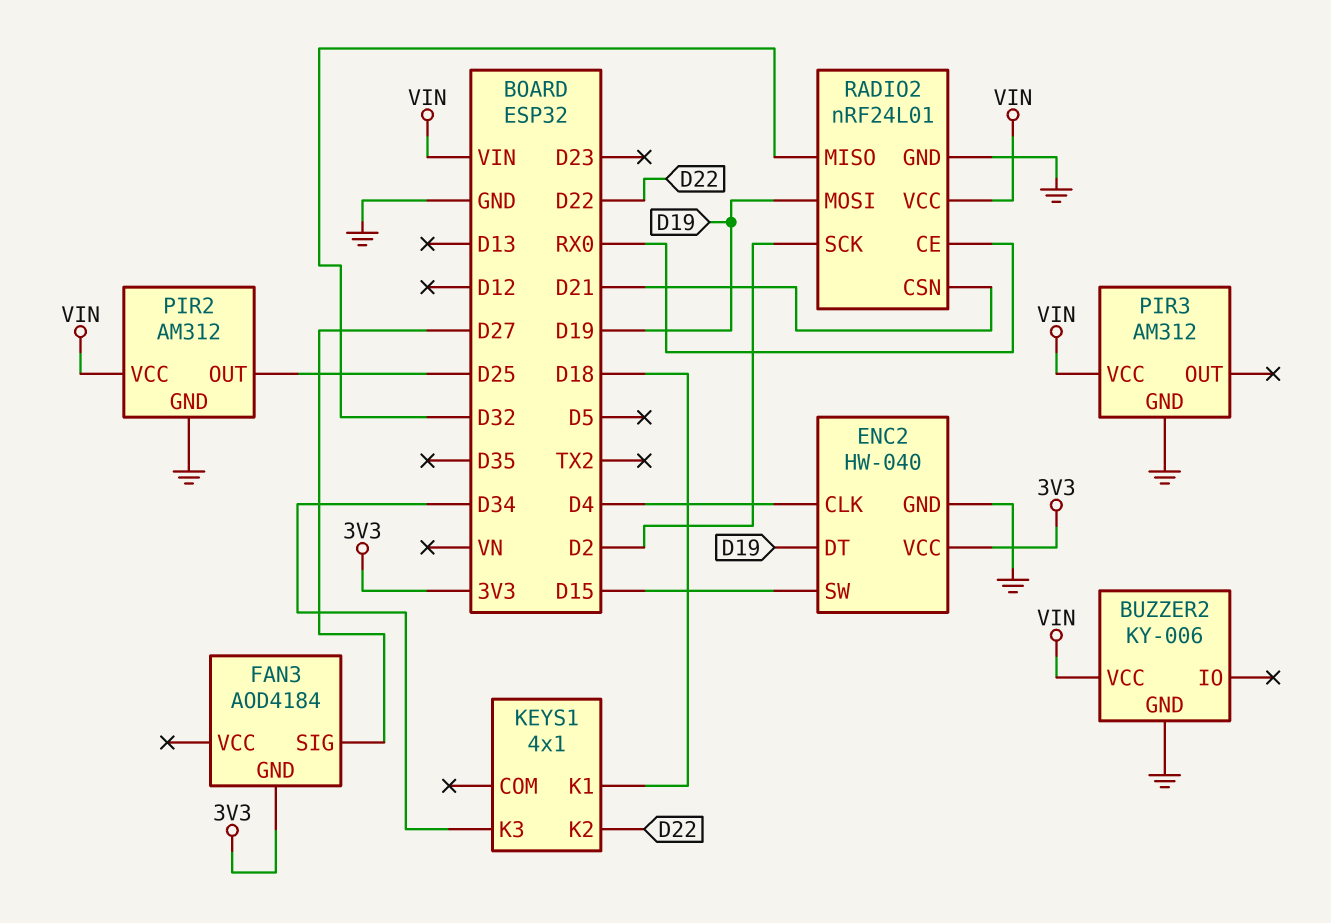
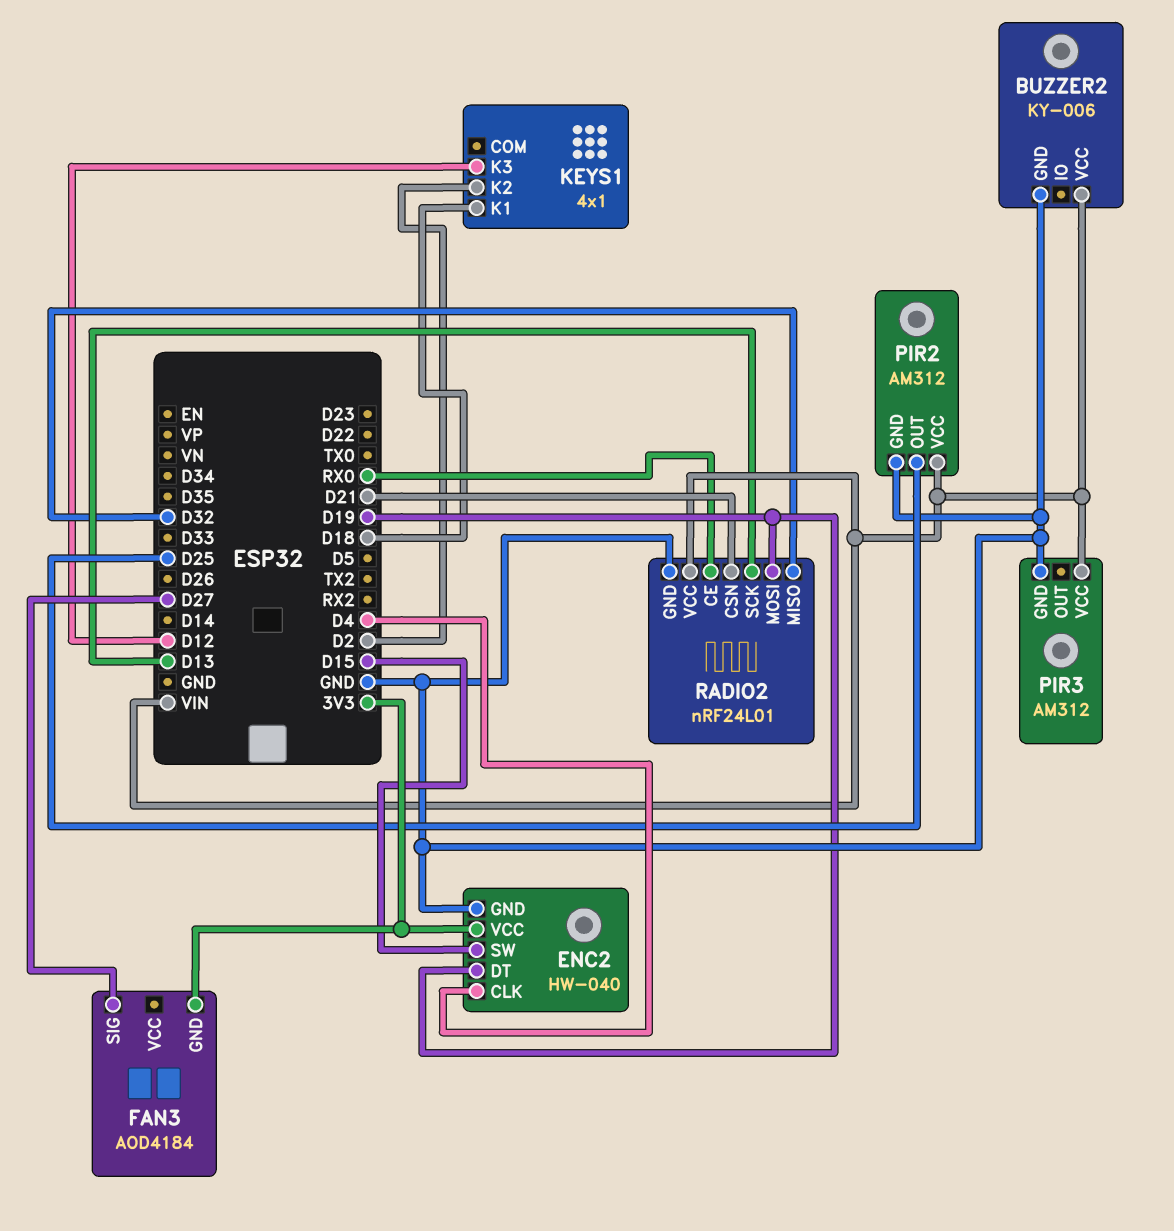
KEYS1 pin K2: D22 -> D2
KEYS1 pin K3: D34 -> D12
RADIO2 pin SCK: D2 -> D13

